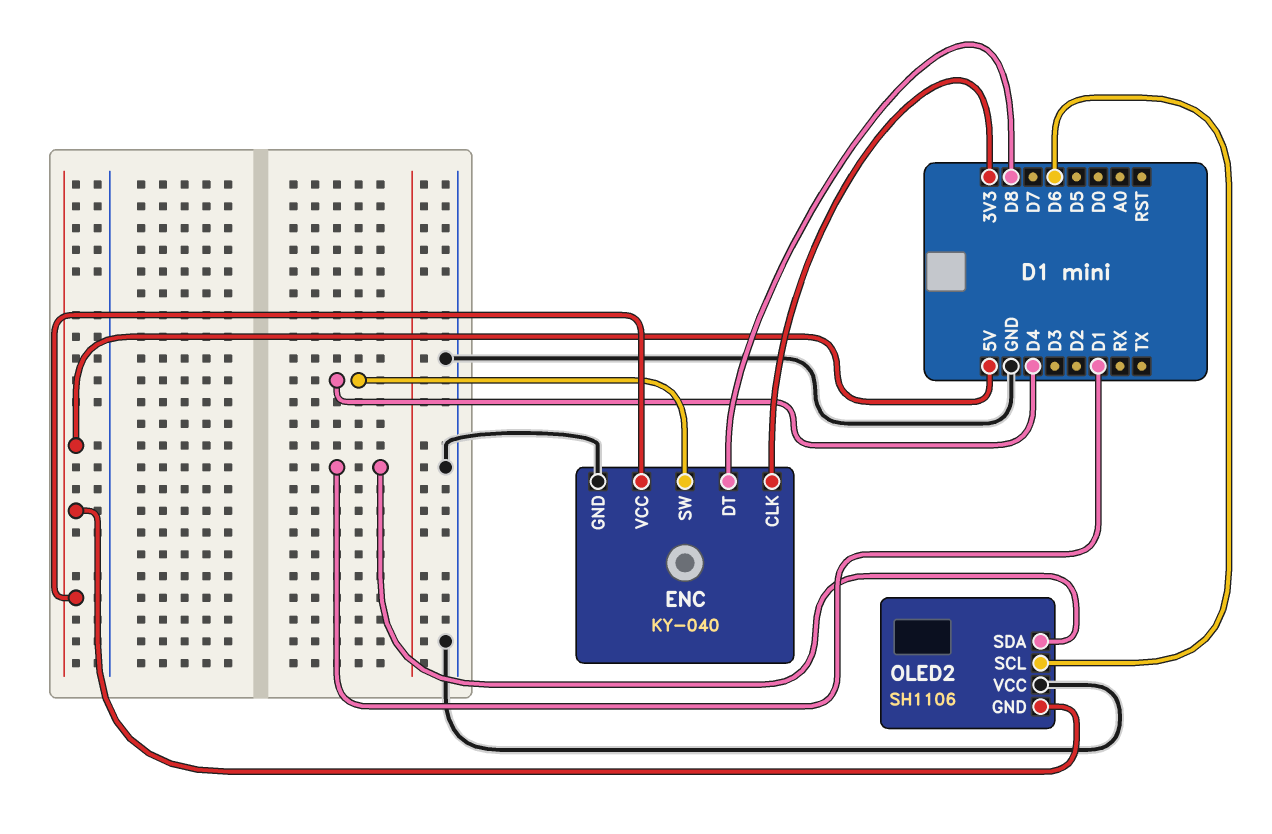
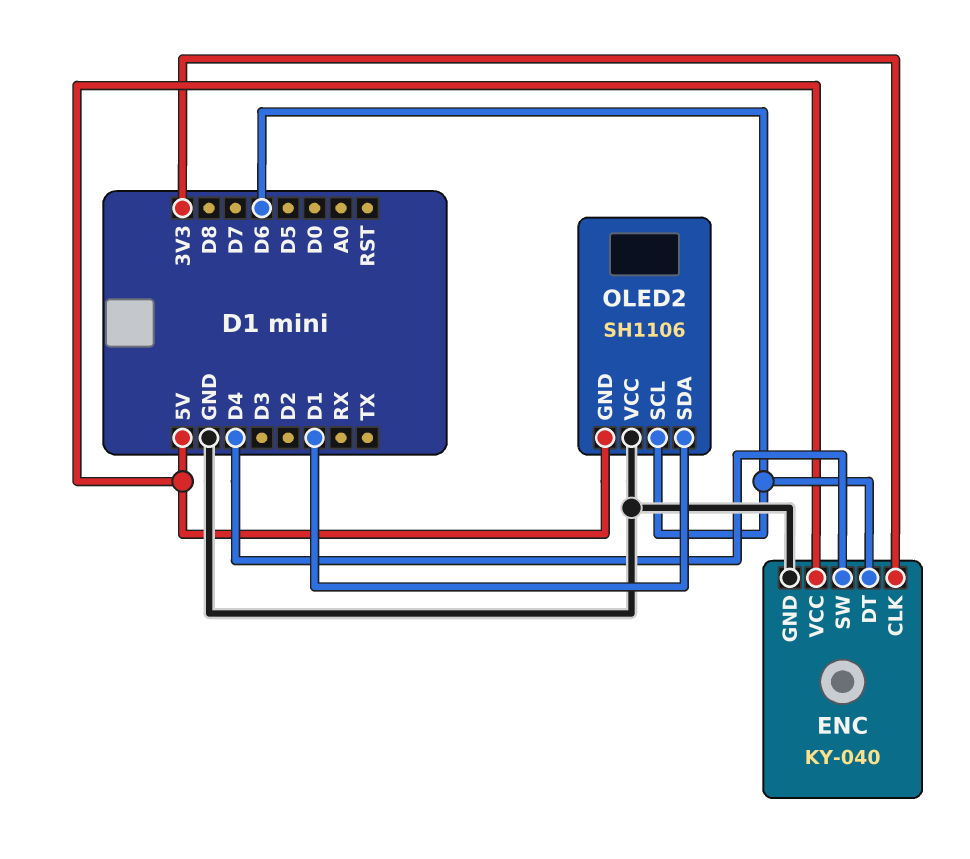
ENC pin DT: D8 -> D6

